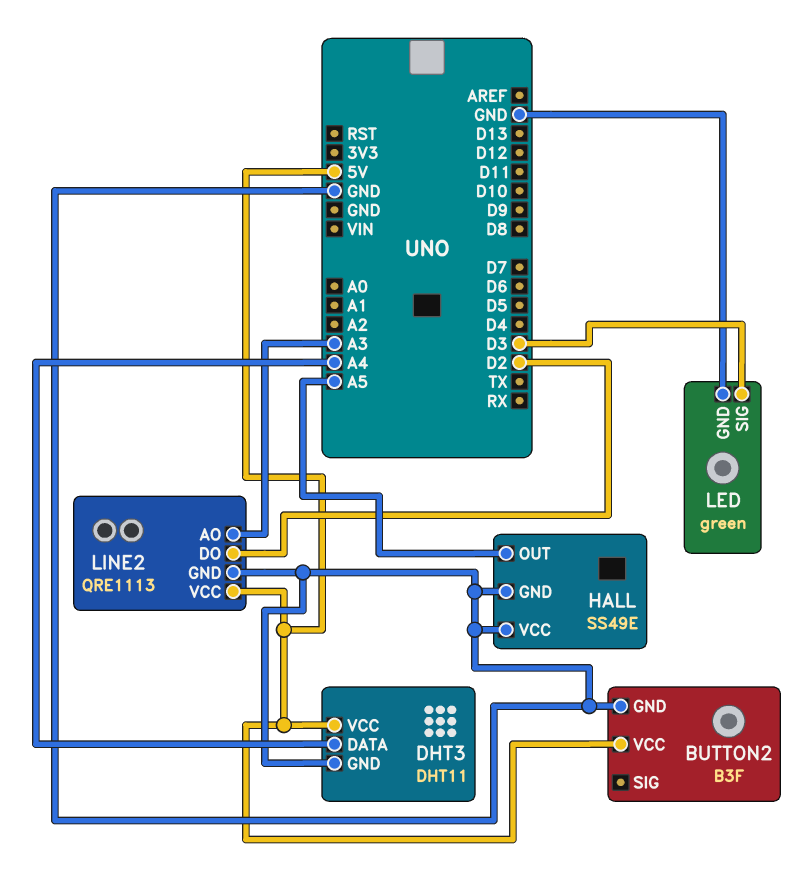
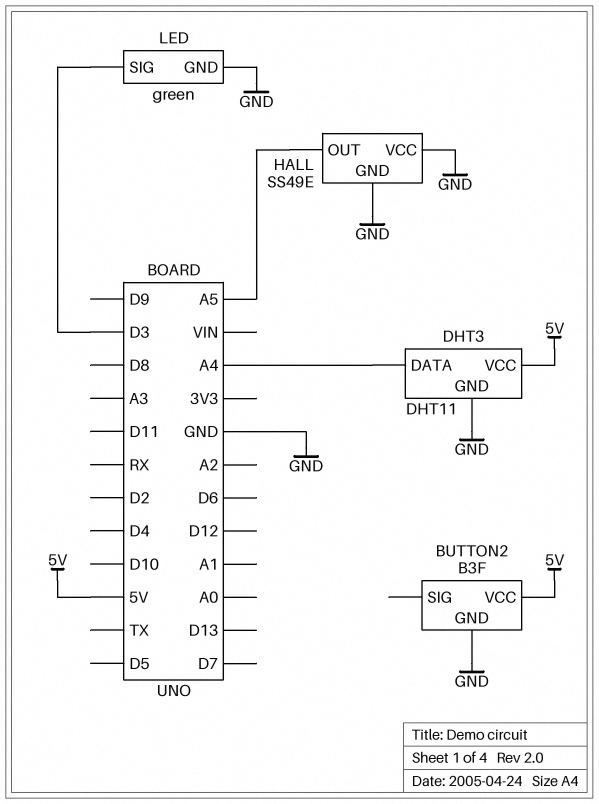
LINE2: QRE1113 -> none
LINE2 pin AO: A3 -> none
LINE2 pin DO: D2 -> none
LINE2 pin GND: GND -> none
LINE2 pin VCC: 5V -> none

